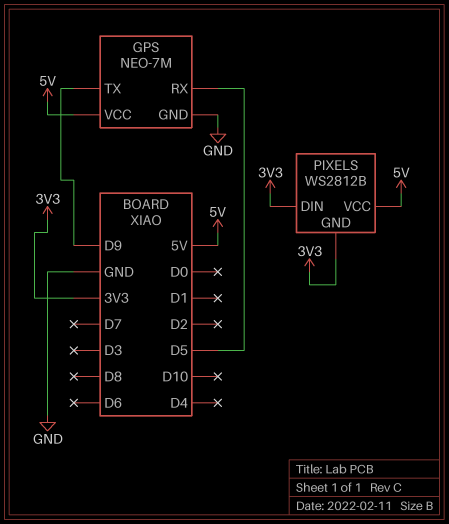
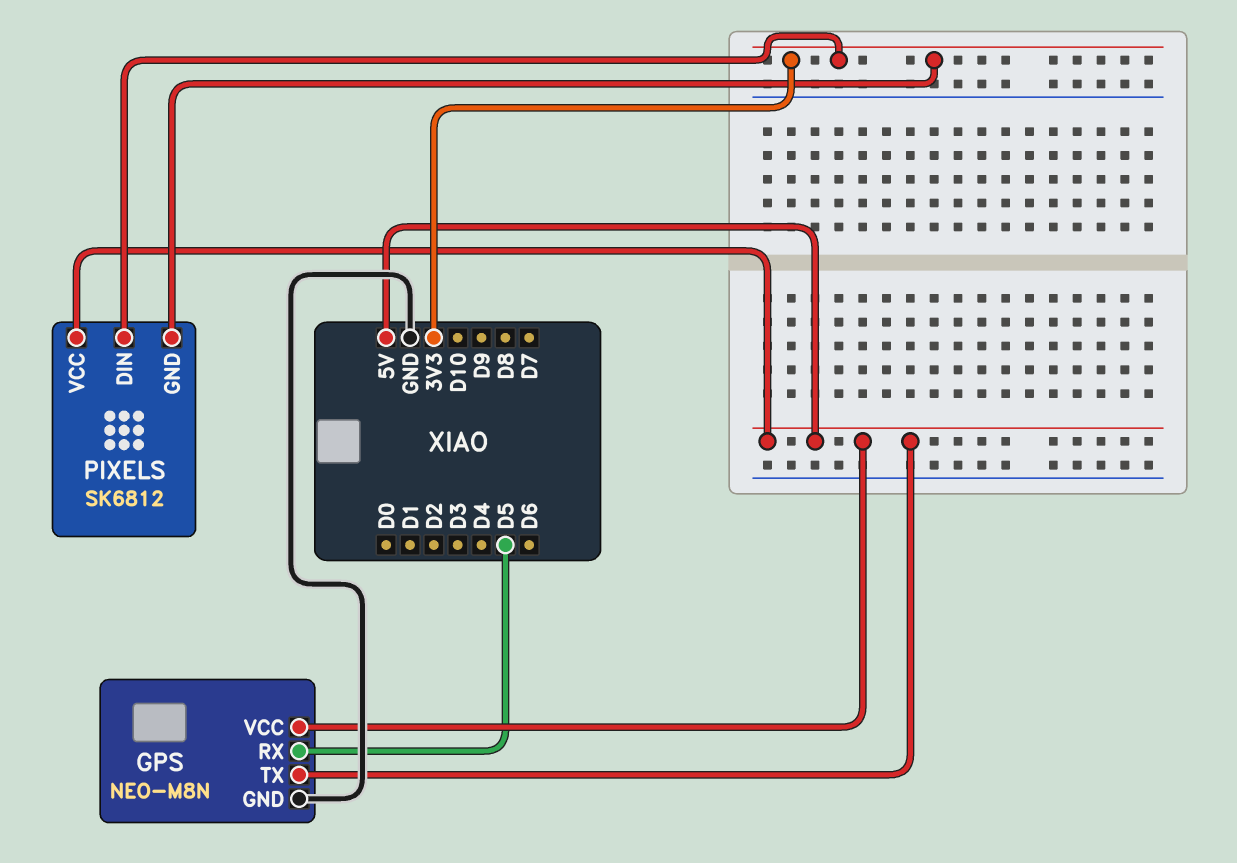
GPS: NEO-7M -> NEO-M8N
GPS pin TX: D9 -> 5V
PIXELS: WS2812B -> SK6812

